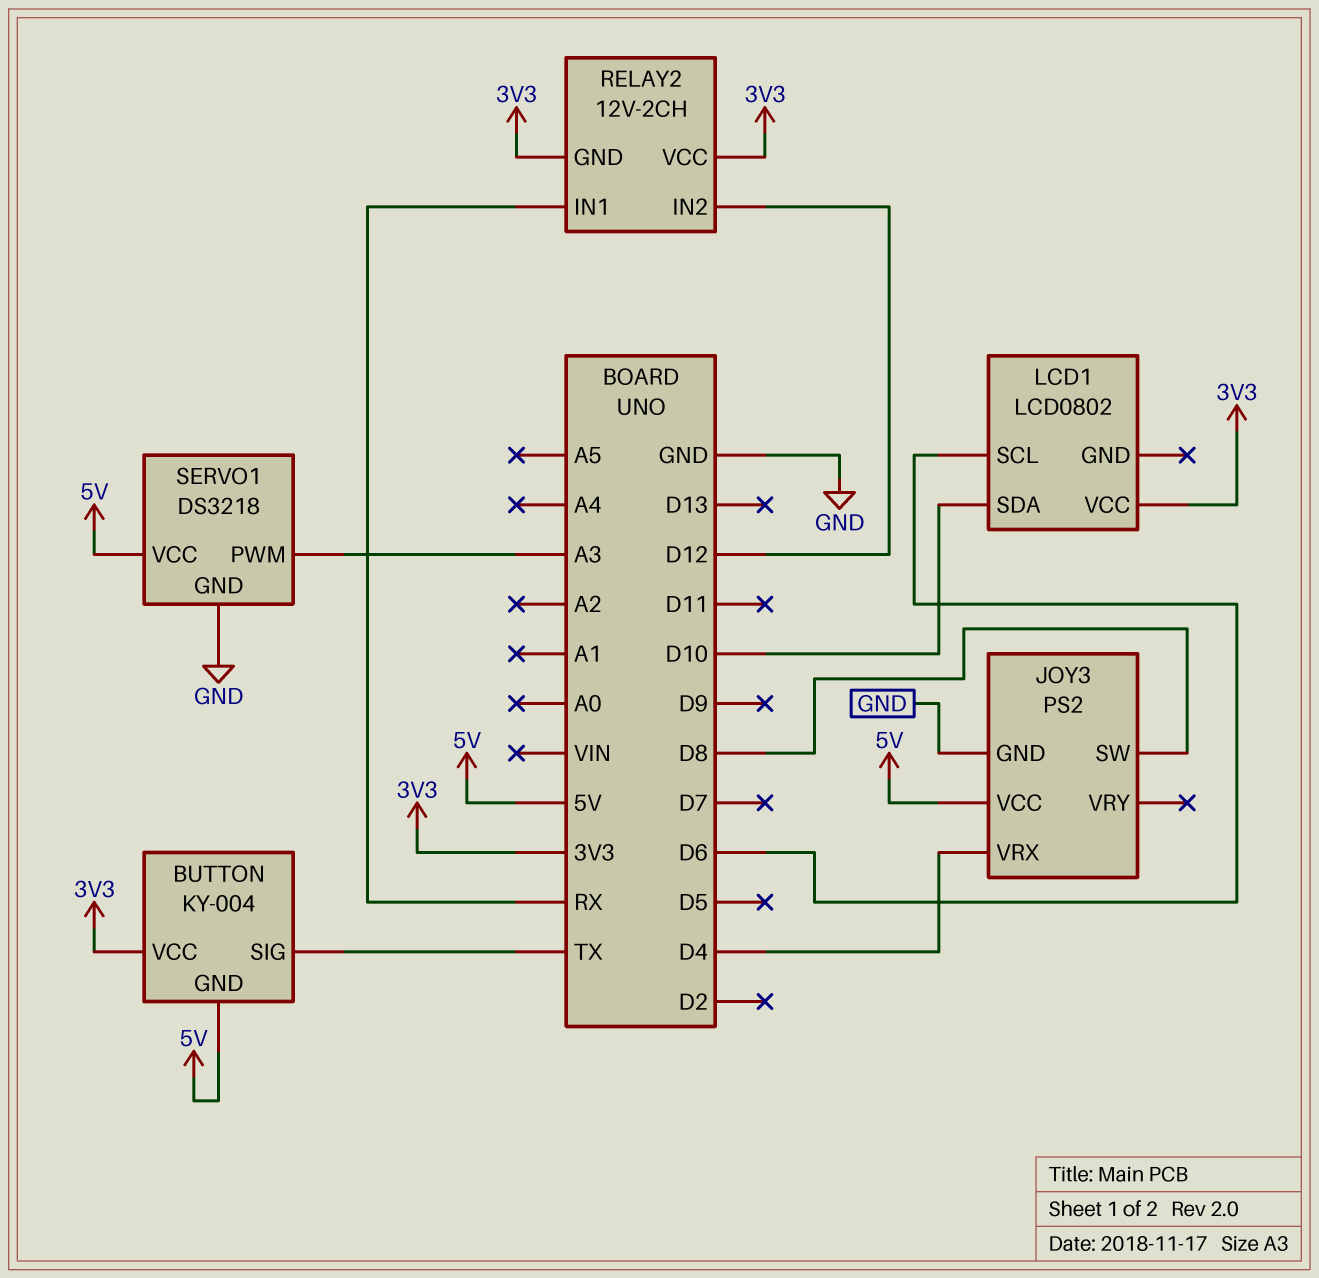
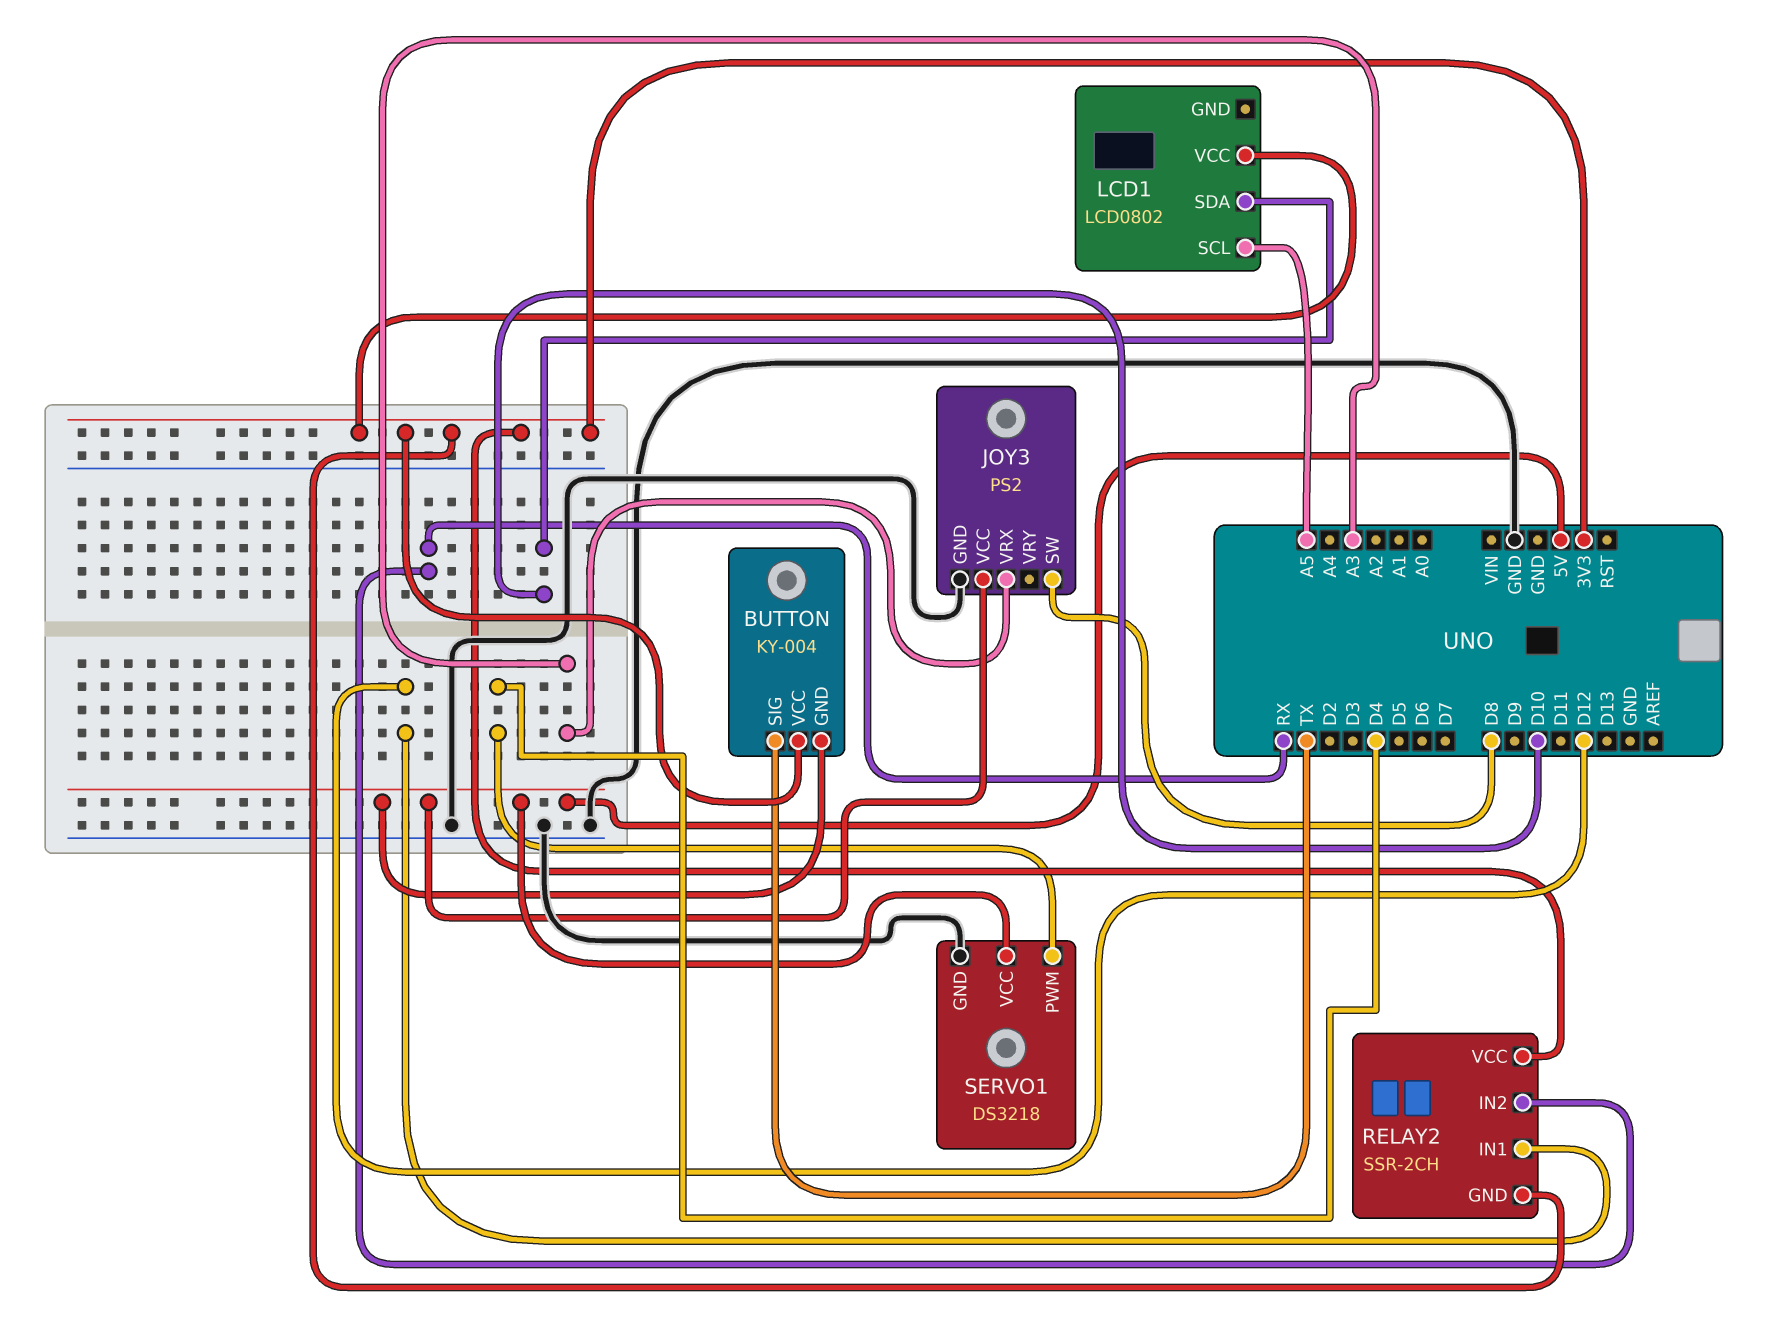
JOY3 pin VRX: D4 -> A3
LCD1 pin SCL: D6 -> A5
RELAY2: 12V-2CH -> SSR-2CH
RELAY2 pin IN1: RX -> D12
RELAY2 pin IN2: D12 -> RX
SERVO1 pin PWM: A3 -> D4

